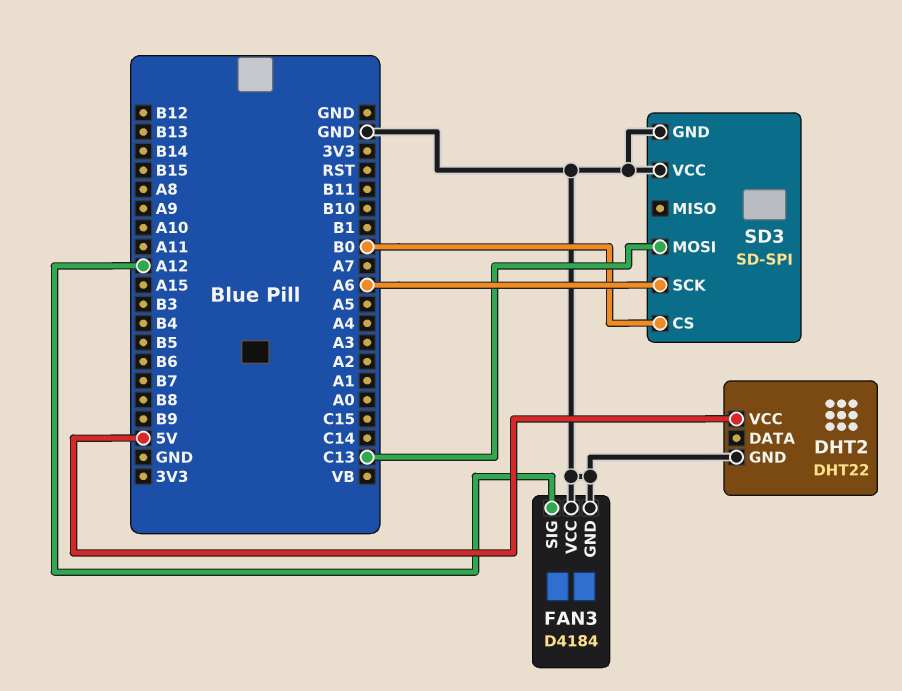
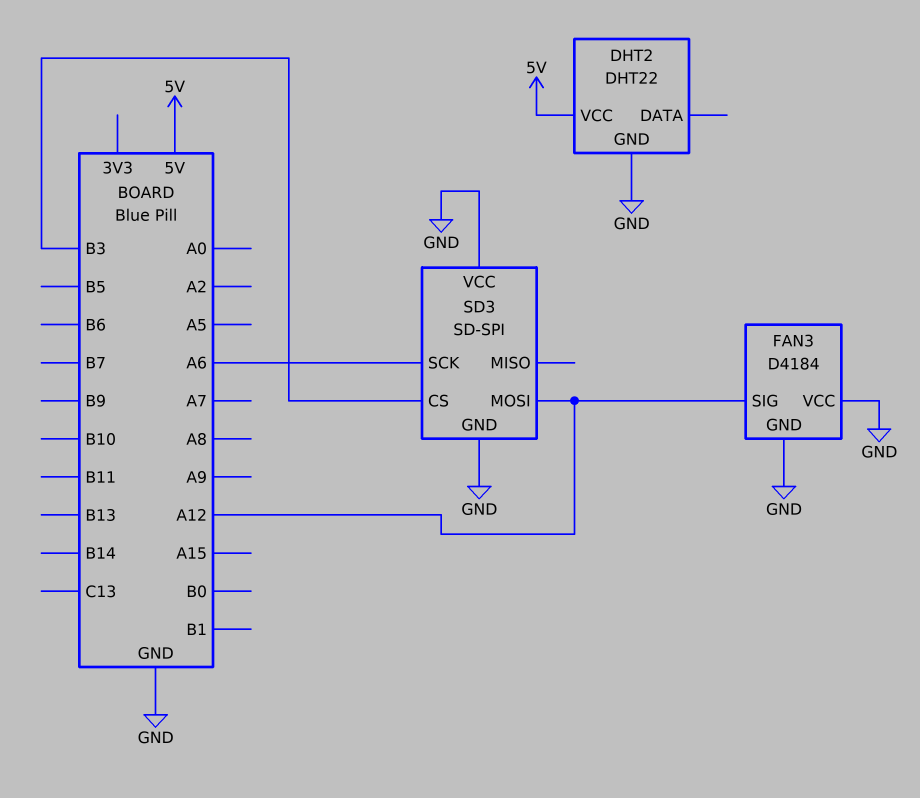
SD3 pin CS: B0 -> B3
SD3 pin MOSI: C13 -> A12

